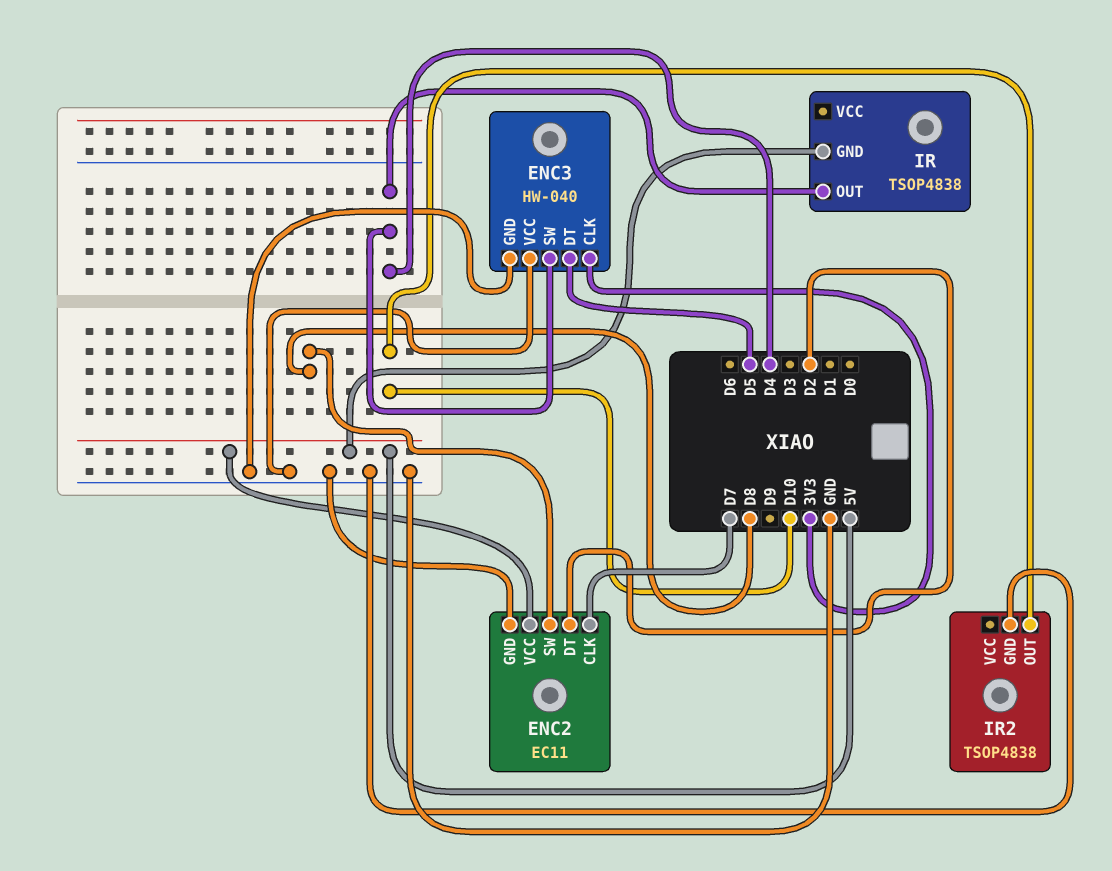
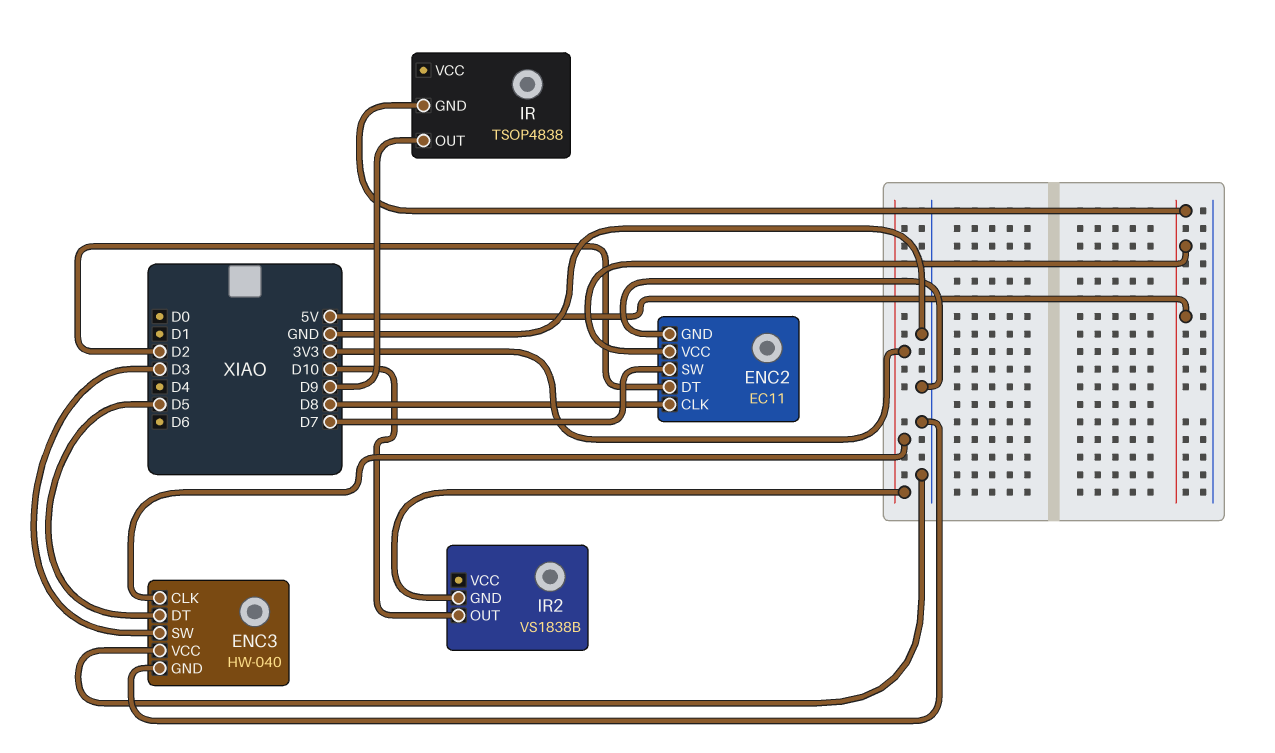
ENC2 pin CLK: D7 -> D8
ENC2 pin SW: D8 -> D7
ENC3 pin SW: D4 -> D3
IR pin OUT: D4 -> D9
IR2: TSOP4838 -> VS1838B
IR2 pin GND: GND -> 3V3

